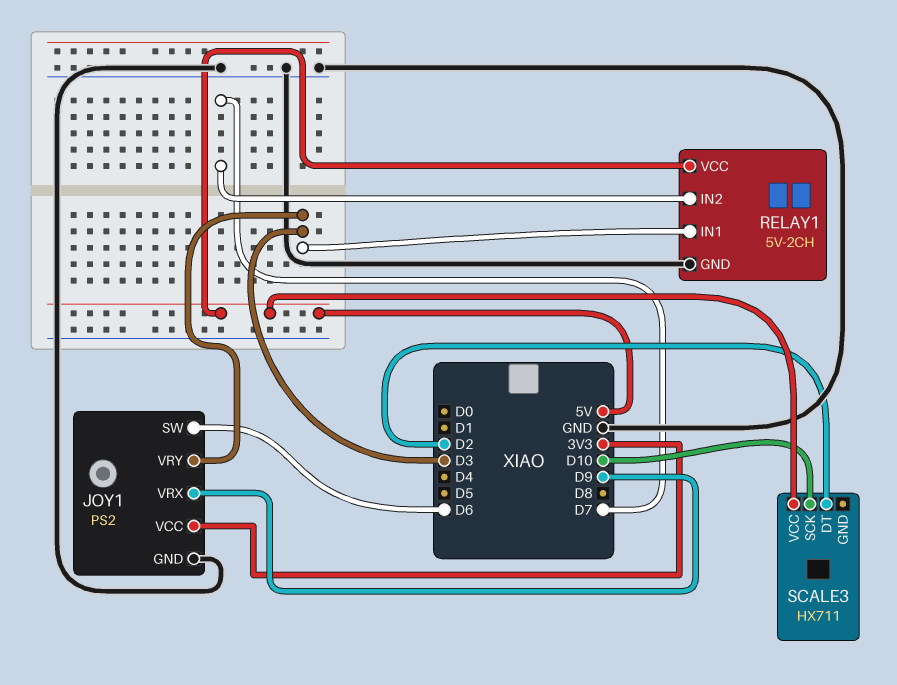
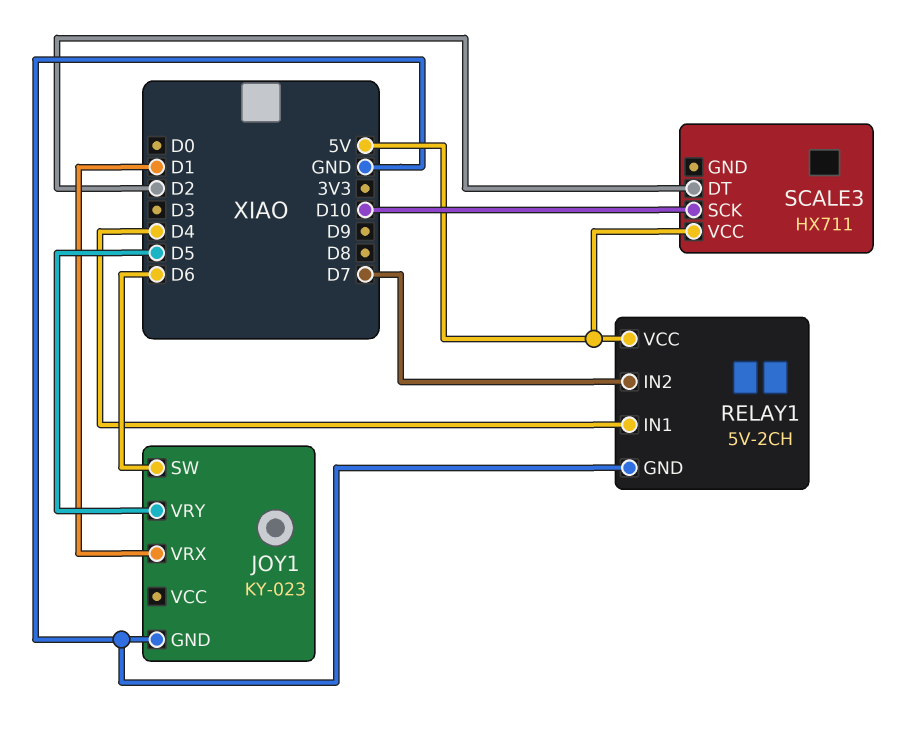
JOY1: PS2 -> KY-023
JOY1 pin VCC: 3V3 -> none
JOY1 pin VRX: D9 -> D1
JOY1 pin VRY: D3 -> D5
RELAY1 pin IN1: D3 -> D4

